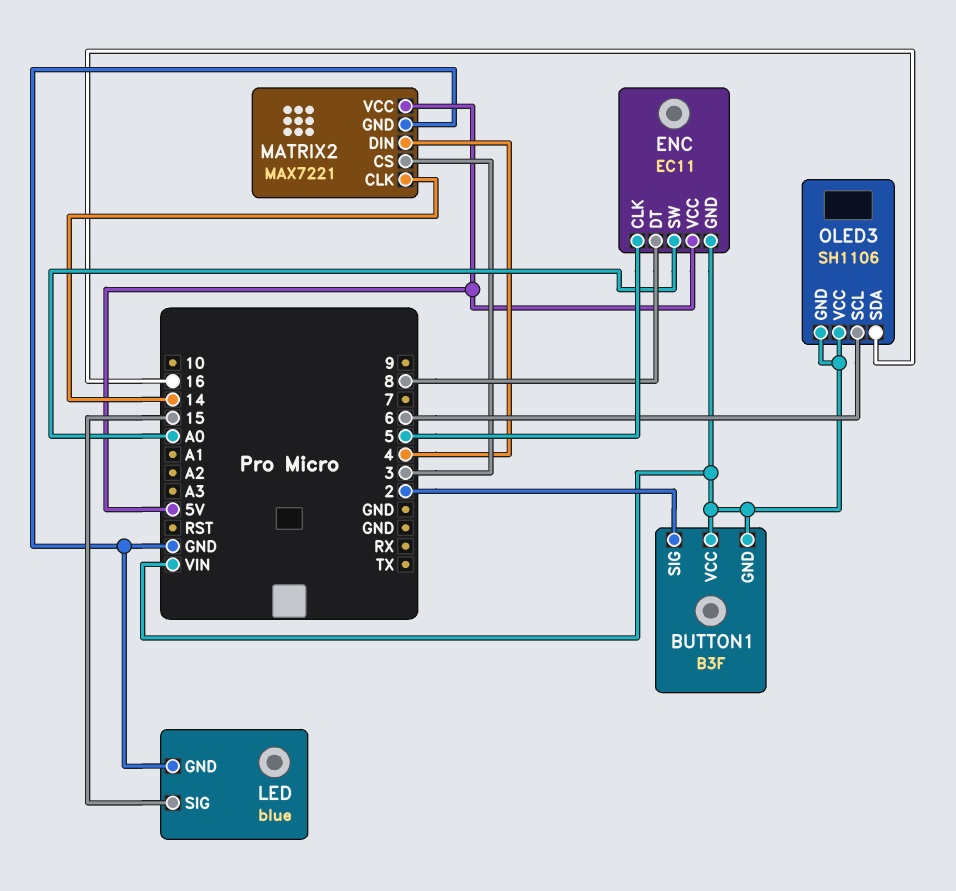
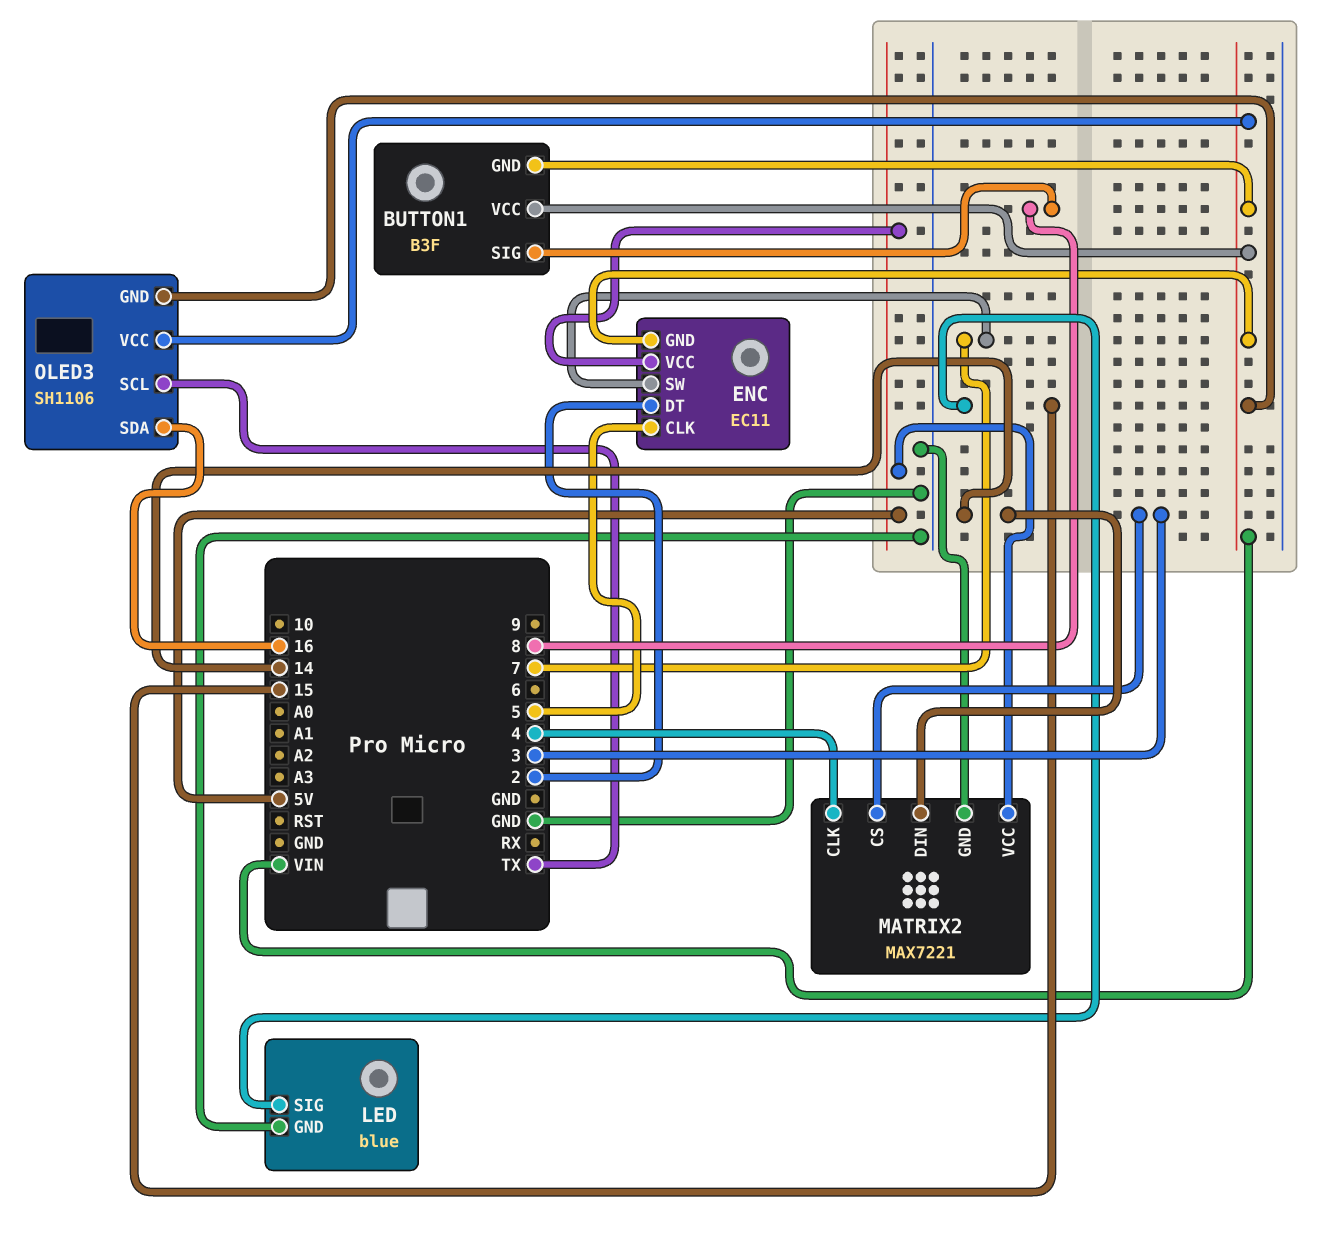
BUTTON1 pin SIG: 2 -> 8
ENC pin DT: 8 -> 2
ENC pin SW: A0 -> 7
MATRIX2 pin CLK: 14 -> 4
MATRIX2 pin DIN: 4 -> 14
OLED3 pin SCL: 6 -> TX

